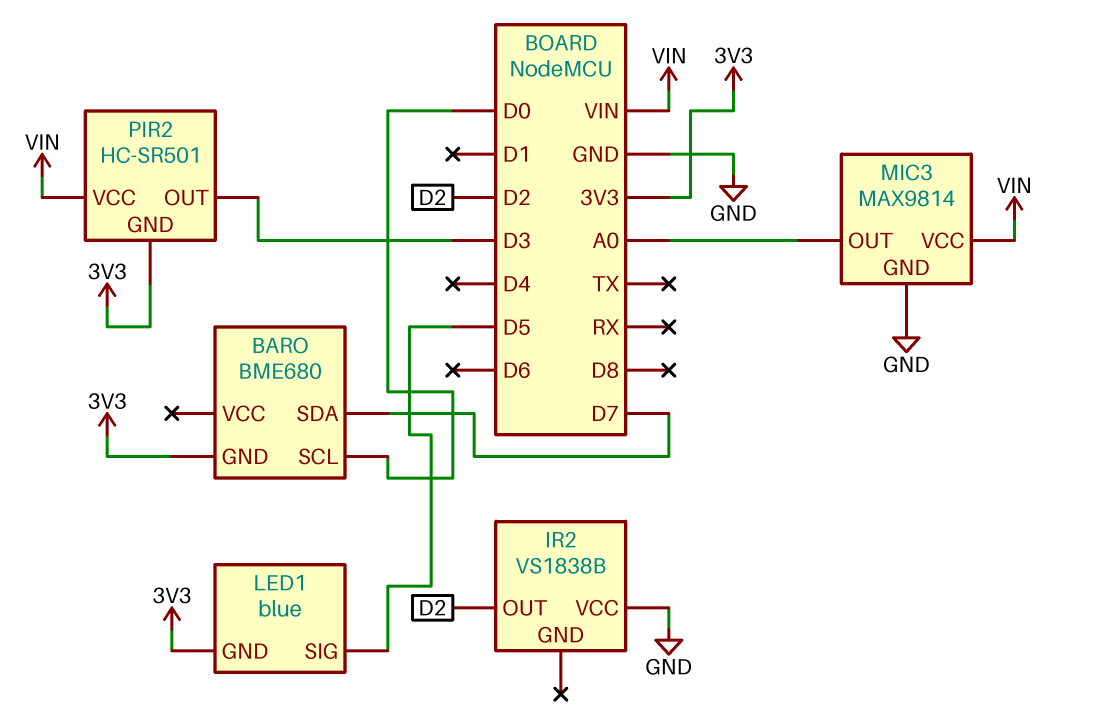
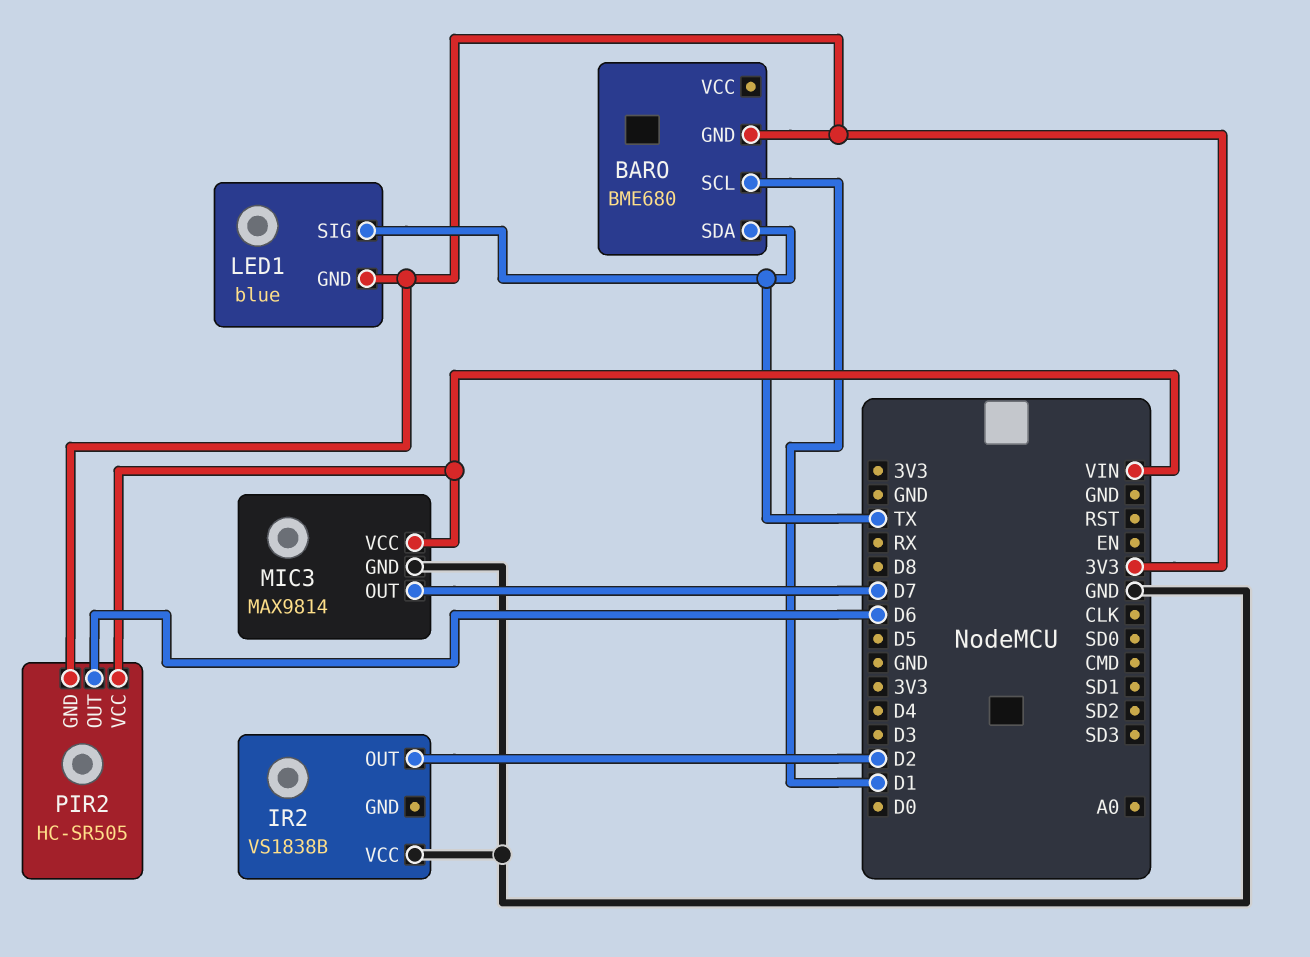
BARO pin SCL: D0 -> D1
BARO pin SDA: D7 -> TX
LED1 pin SIG: D5 -> TX
MIC3 pin OUT: A0 -> D7
PIR2: HC-SR501 -> HC-SR505
PIR2 pin OUT: D3 -> D6

